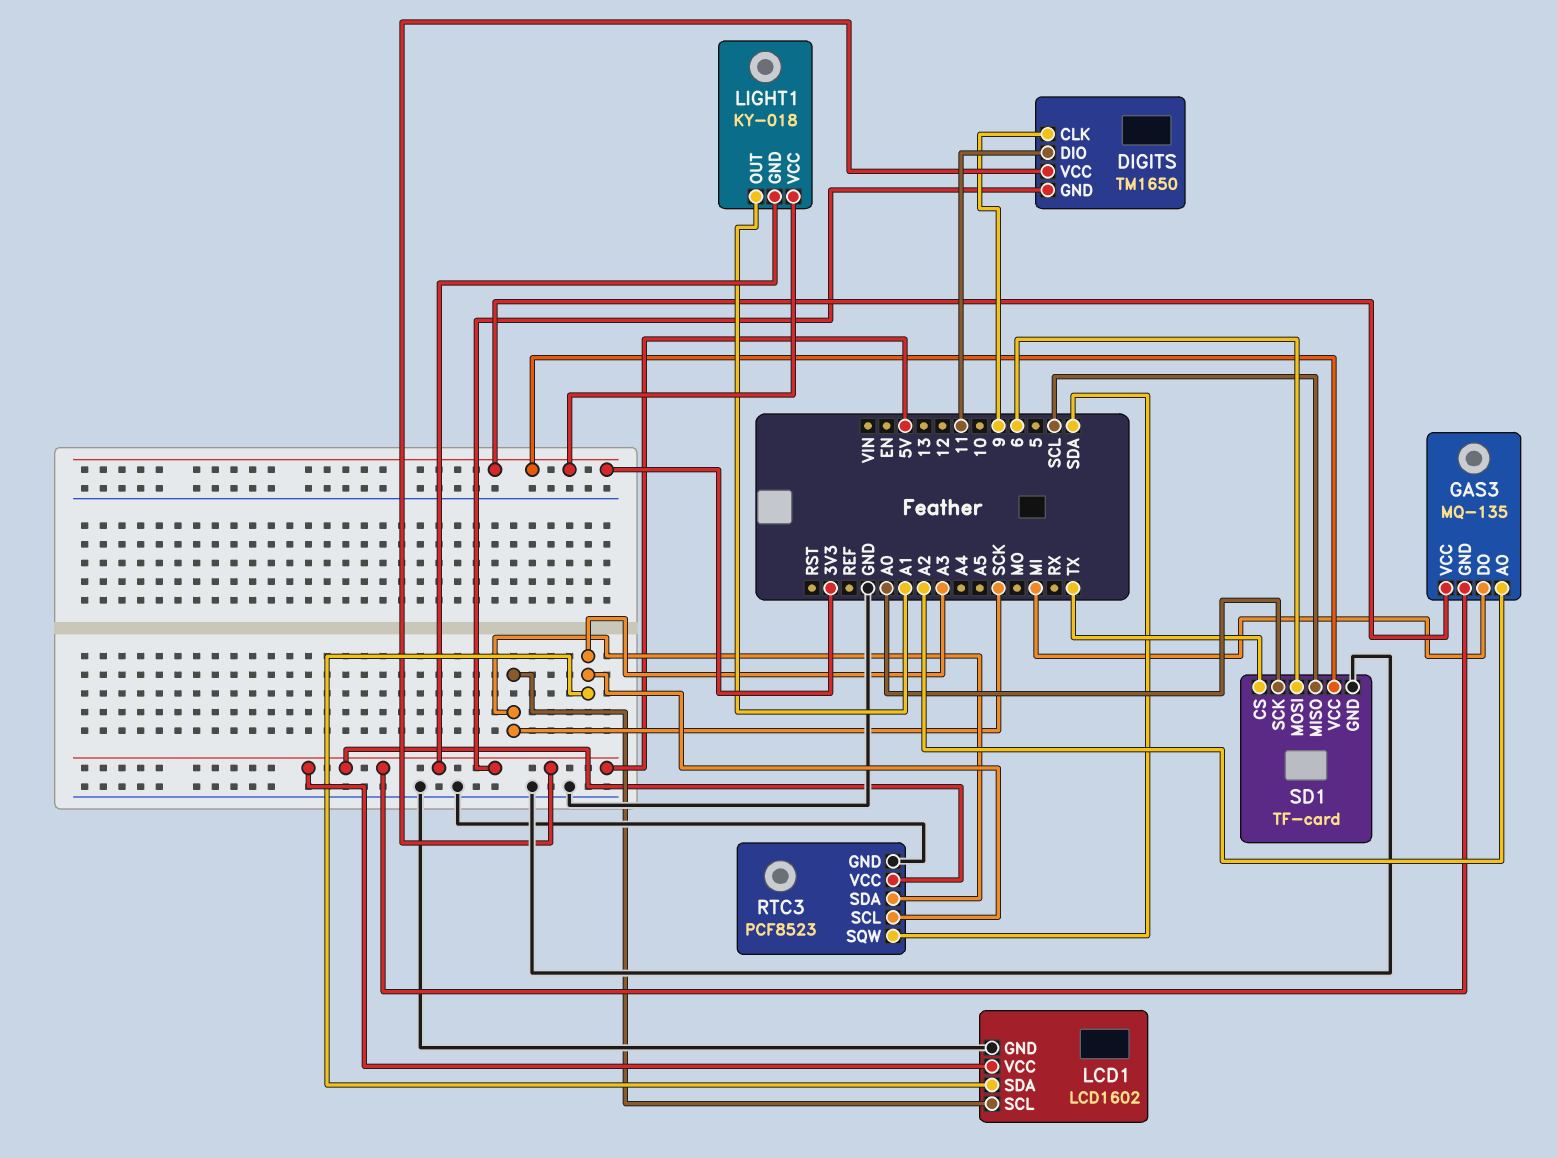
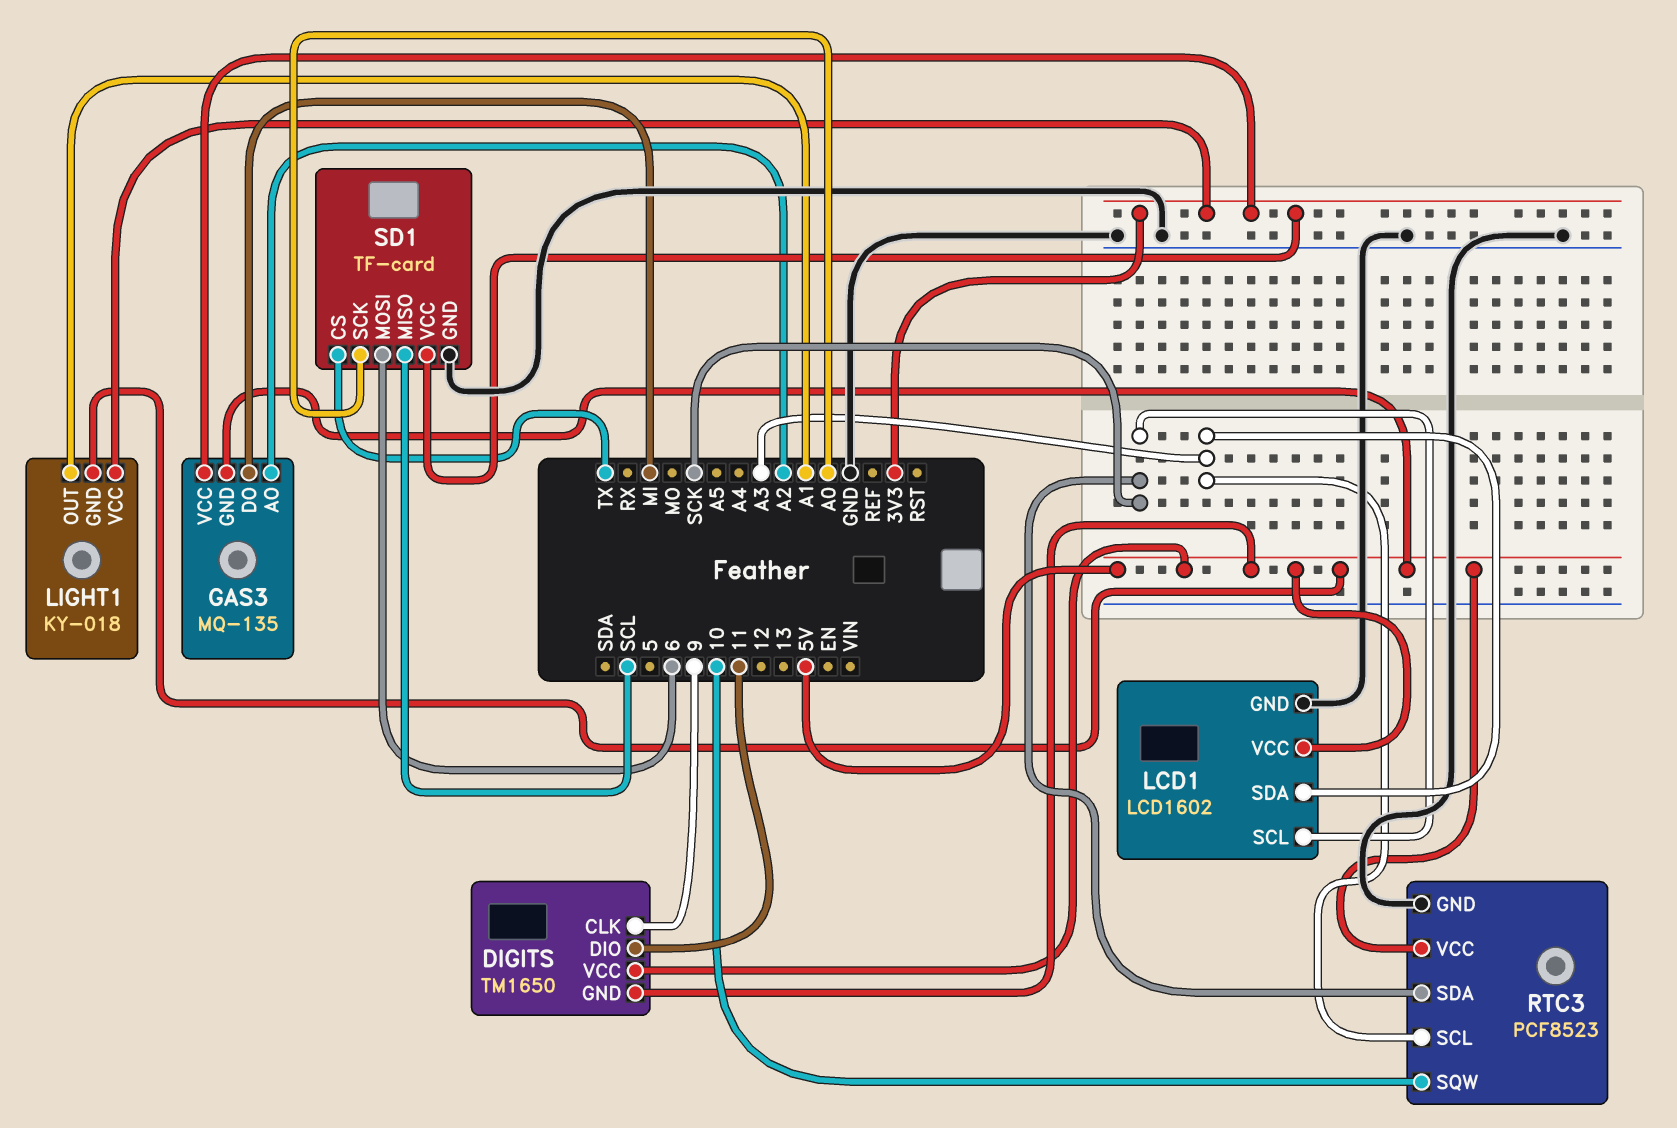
RTC3 pin SQW: SDA -> 10

